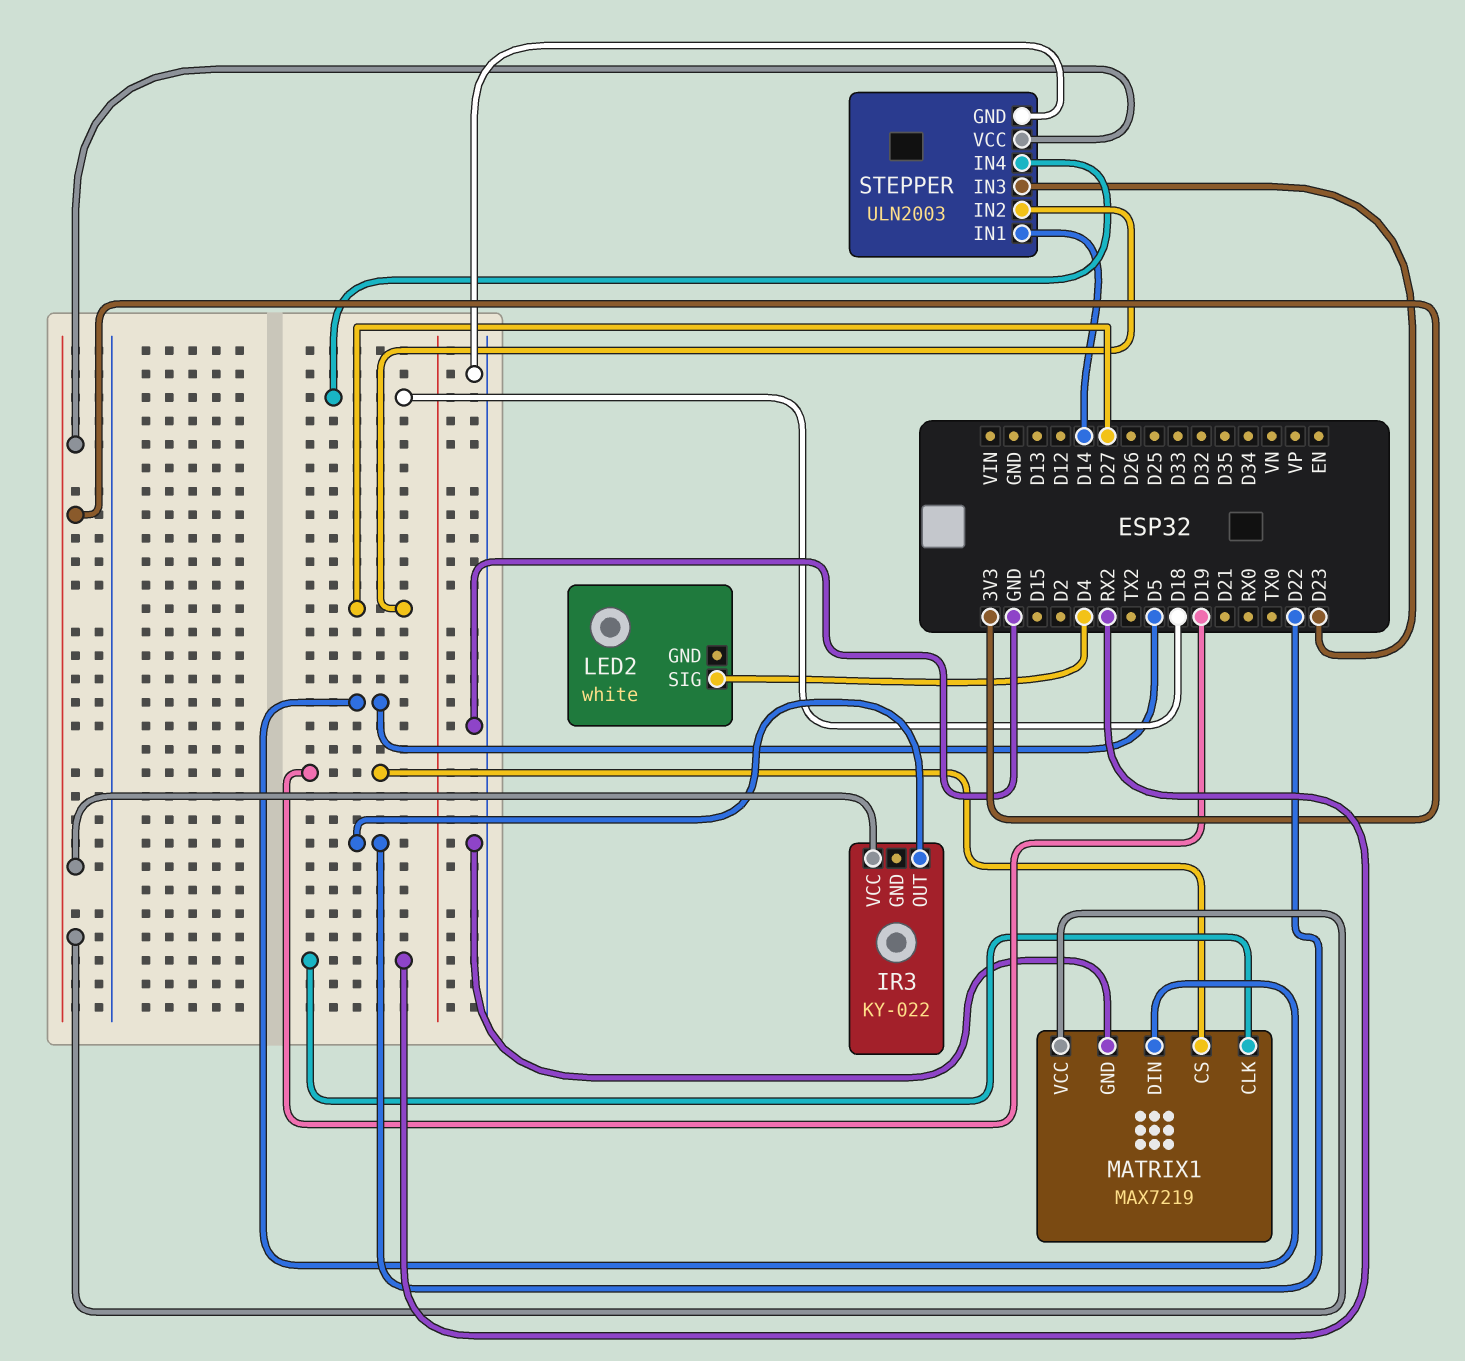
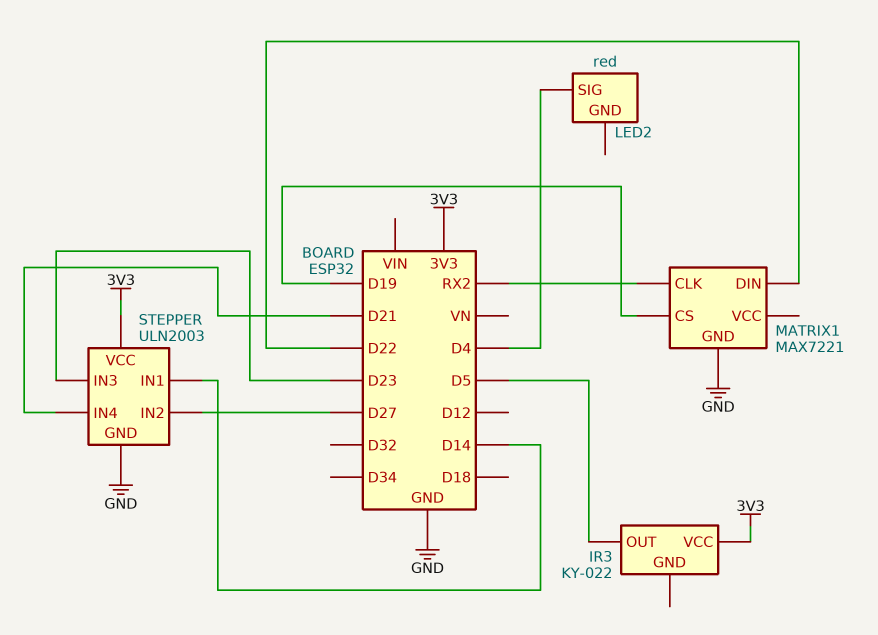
IR3 pin OUT: D22 -> D5
LED2: white -> red
MATRIX1: MAX7219 -> MAX7221
MATRIX1 pin DIN: D5 -> D22
MATRIX1 pin VCC: 3V3 -> none
STEPPER pin IN4: D18 -> D21

